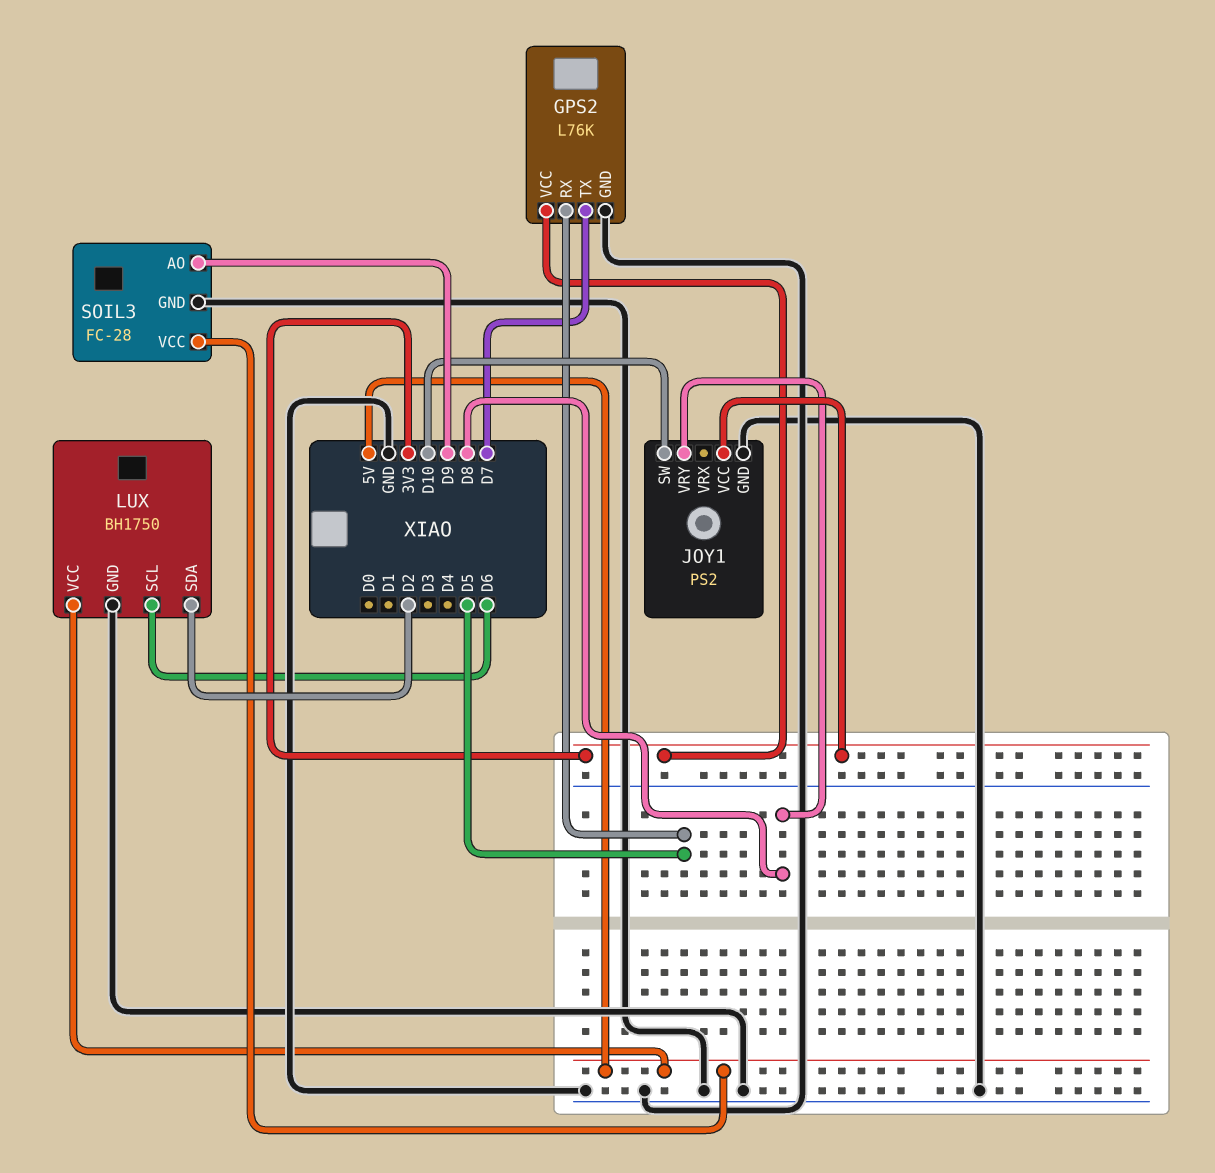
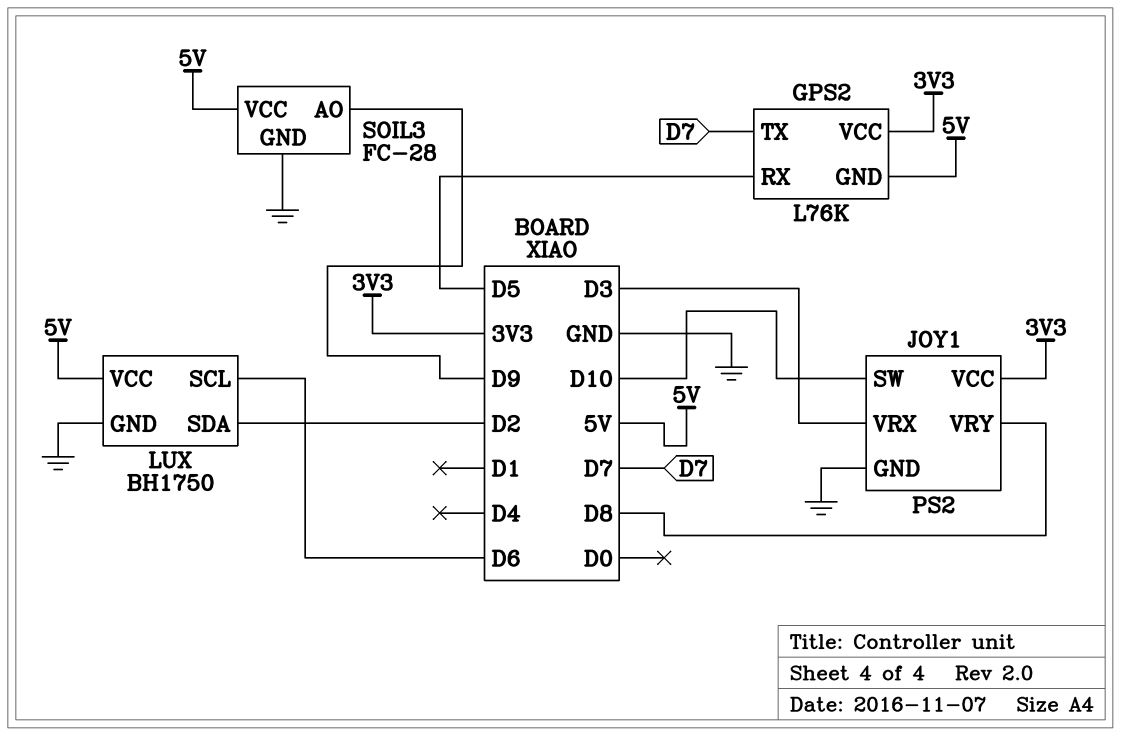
GPS2 pin GND: GND -> 5V
JOY1 pin VRX: none -> D3

